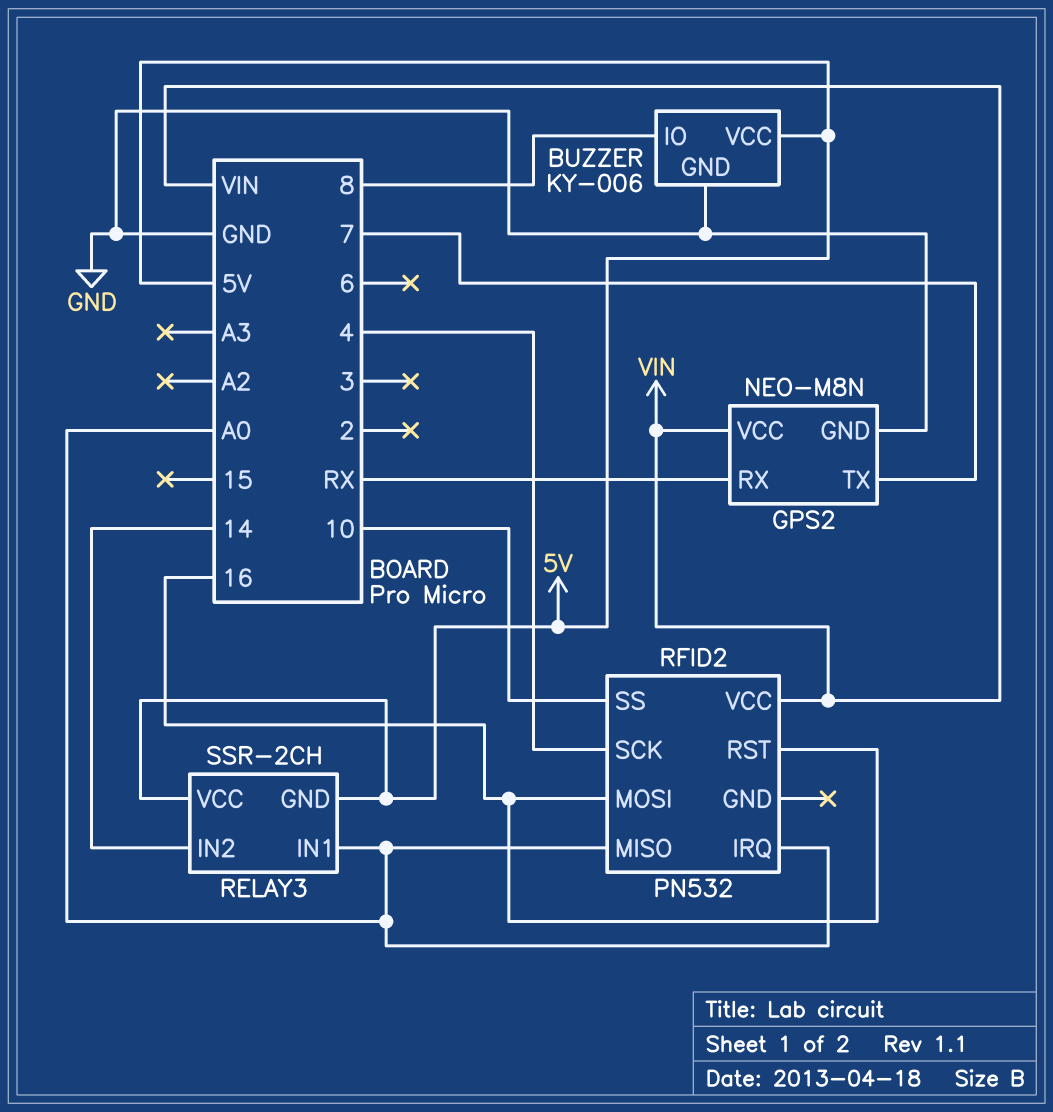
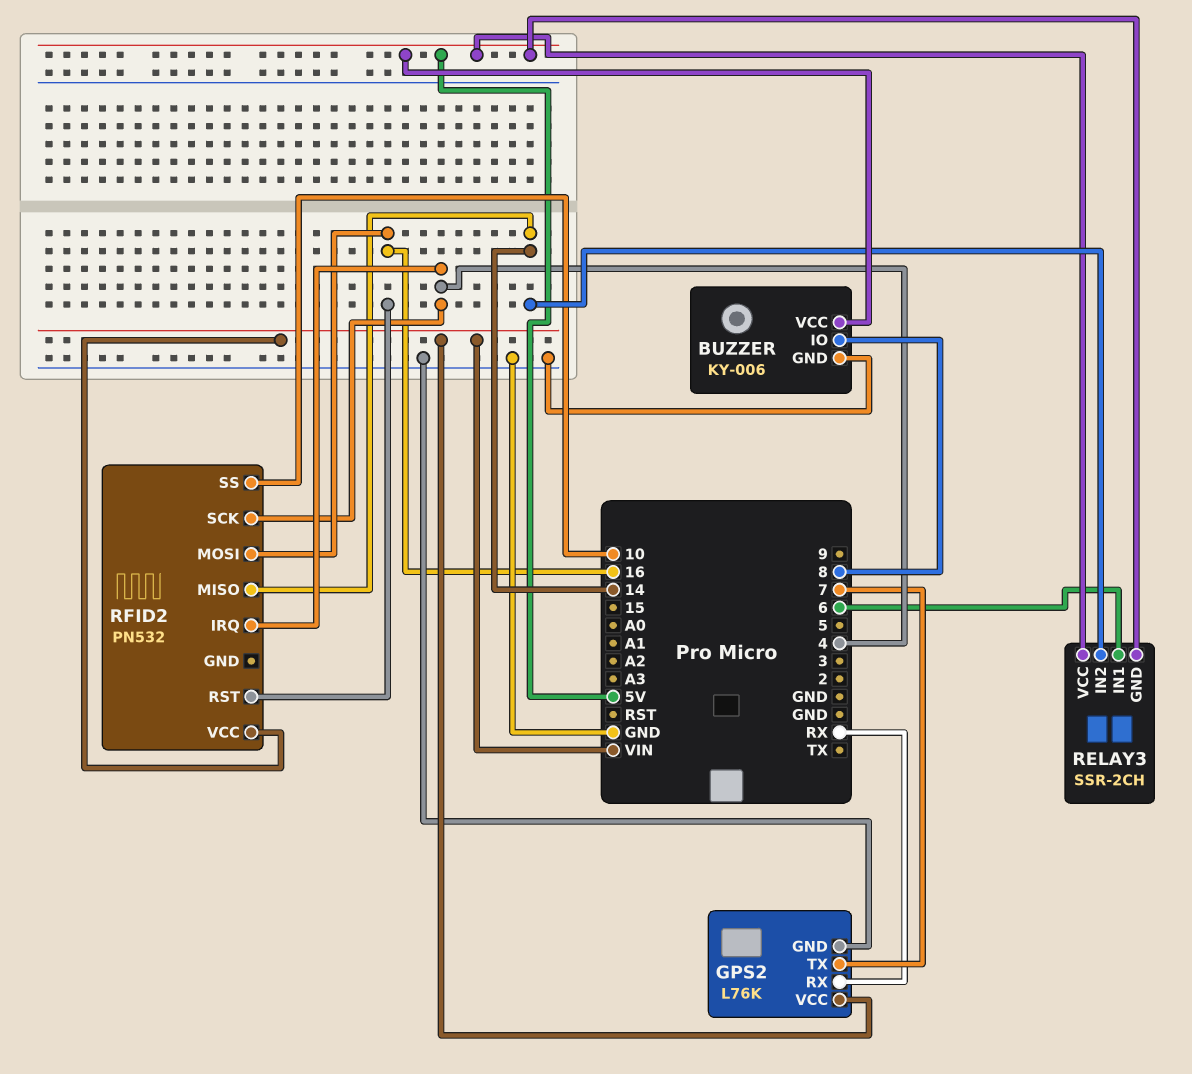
GPS2: NEO-M8N -> L76K
RELAY3 pin IN1: A0 -> 6
RFID2 pin IRQ: A0 -> 4
RFID2 pin MISO: A0 -> 14

